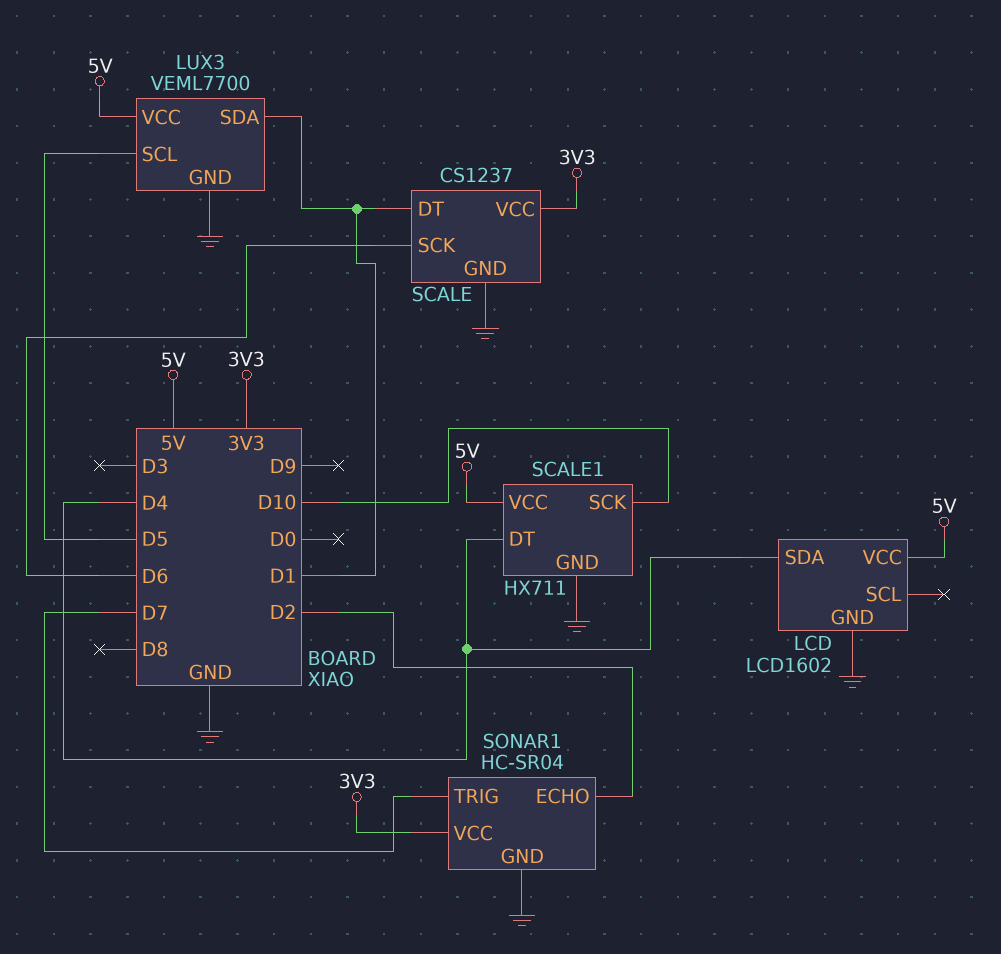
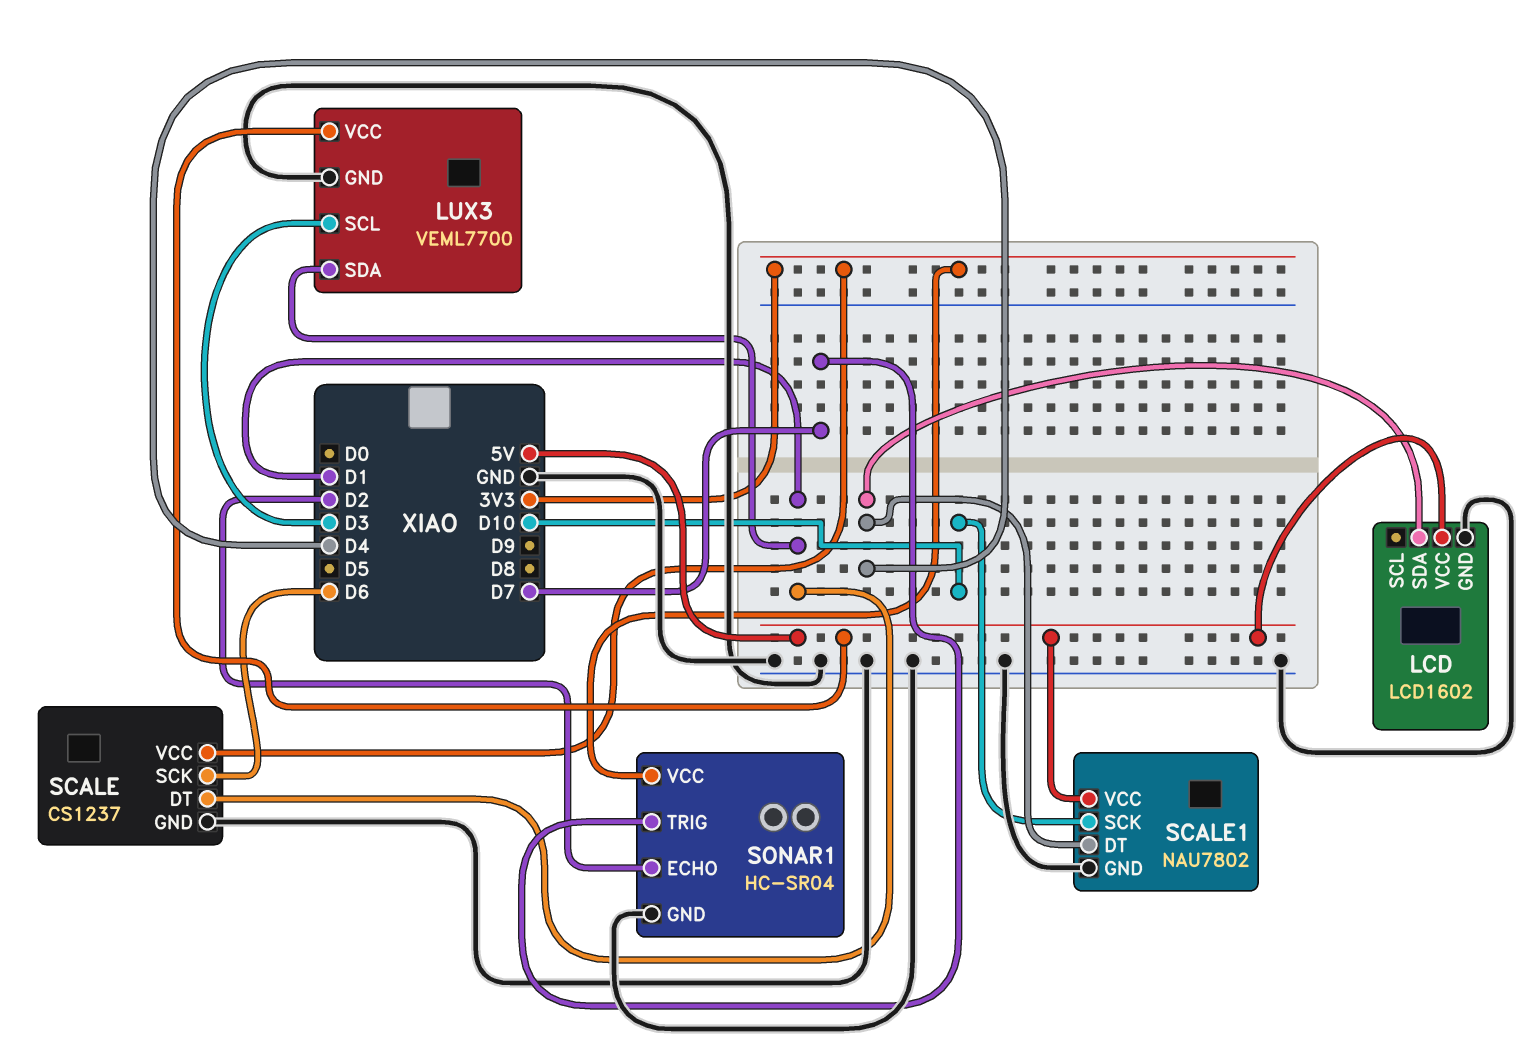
LUX3 pin SCL: D5 -> D3
SCALE1: HX711 -> NAU7802

